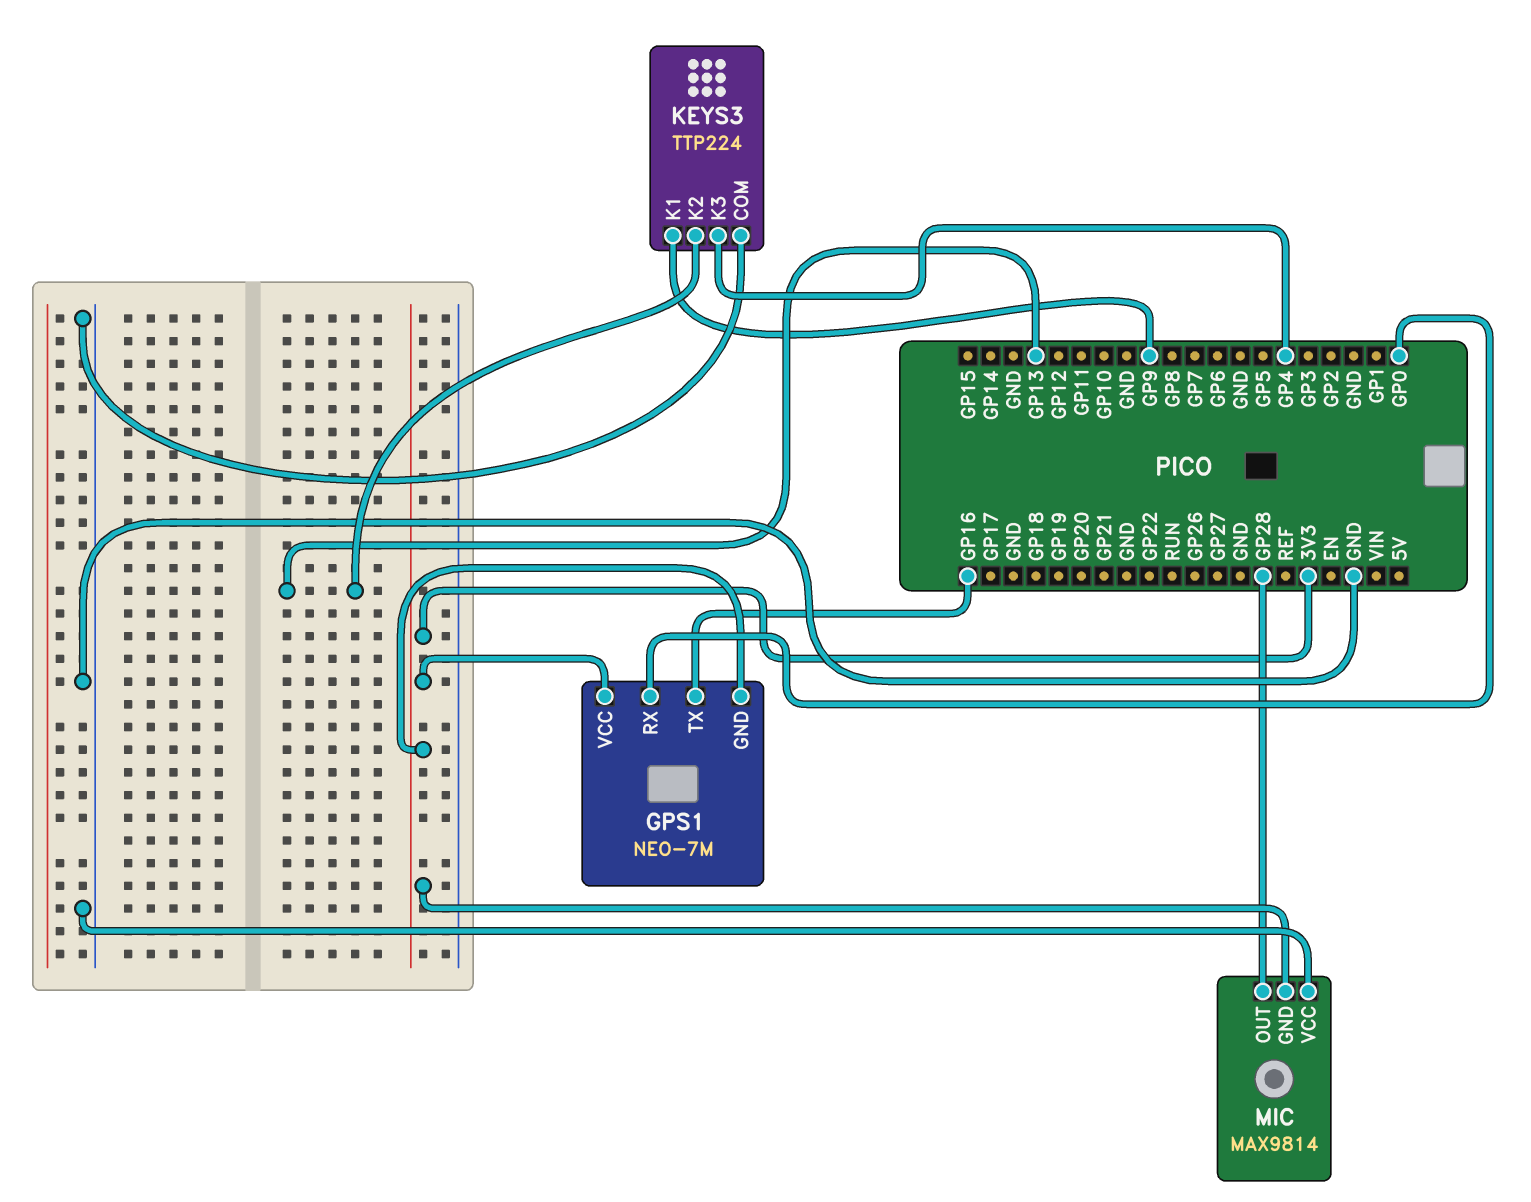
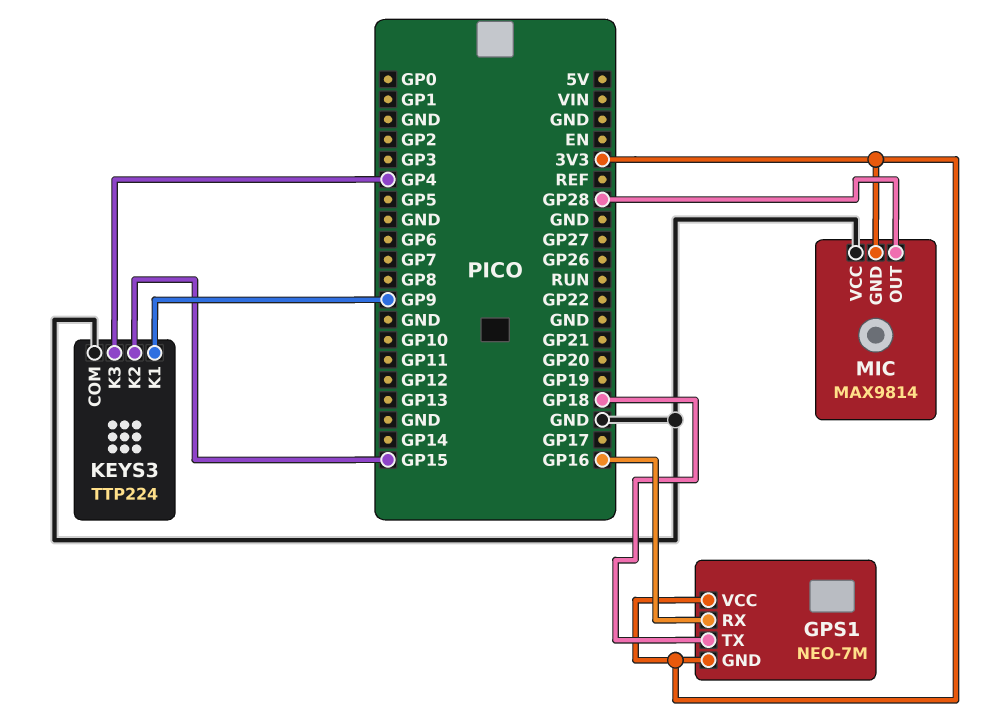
GPS1 pin RX: GP0 -> GP16
GPS1 pin TX: GP16 -> GP18
KEYS3 pin K2: GP13 -> GP15

